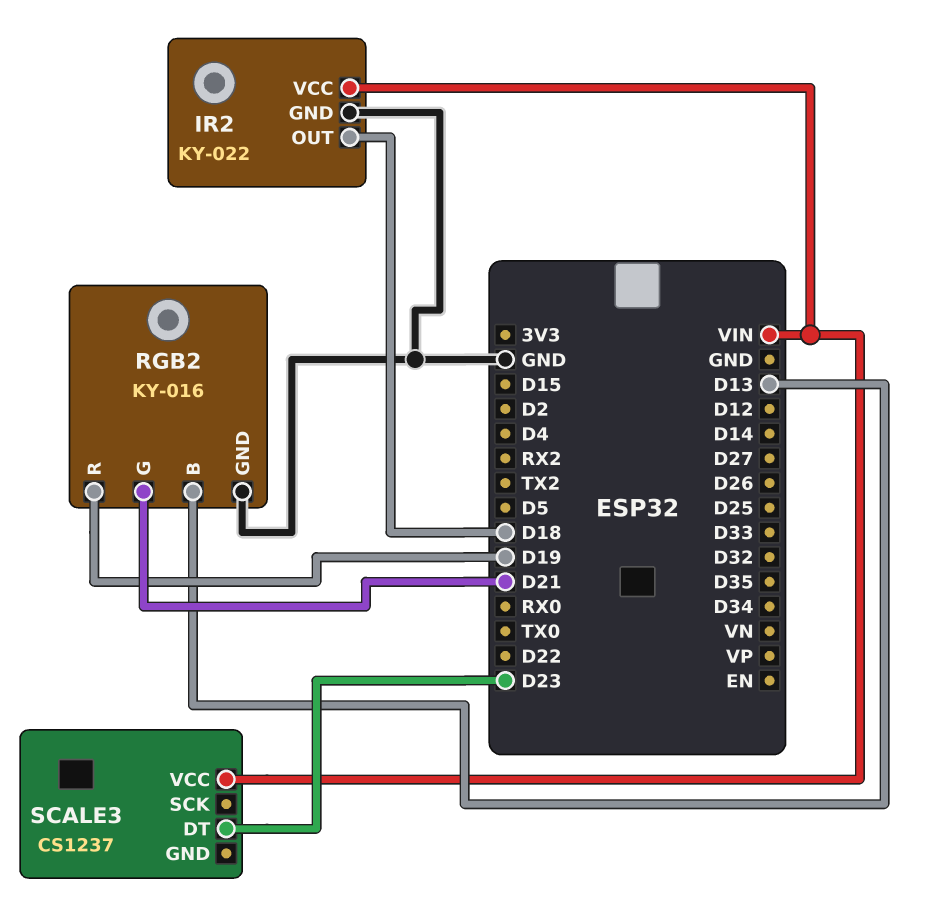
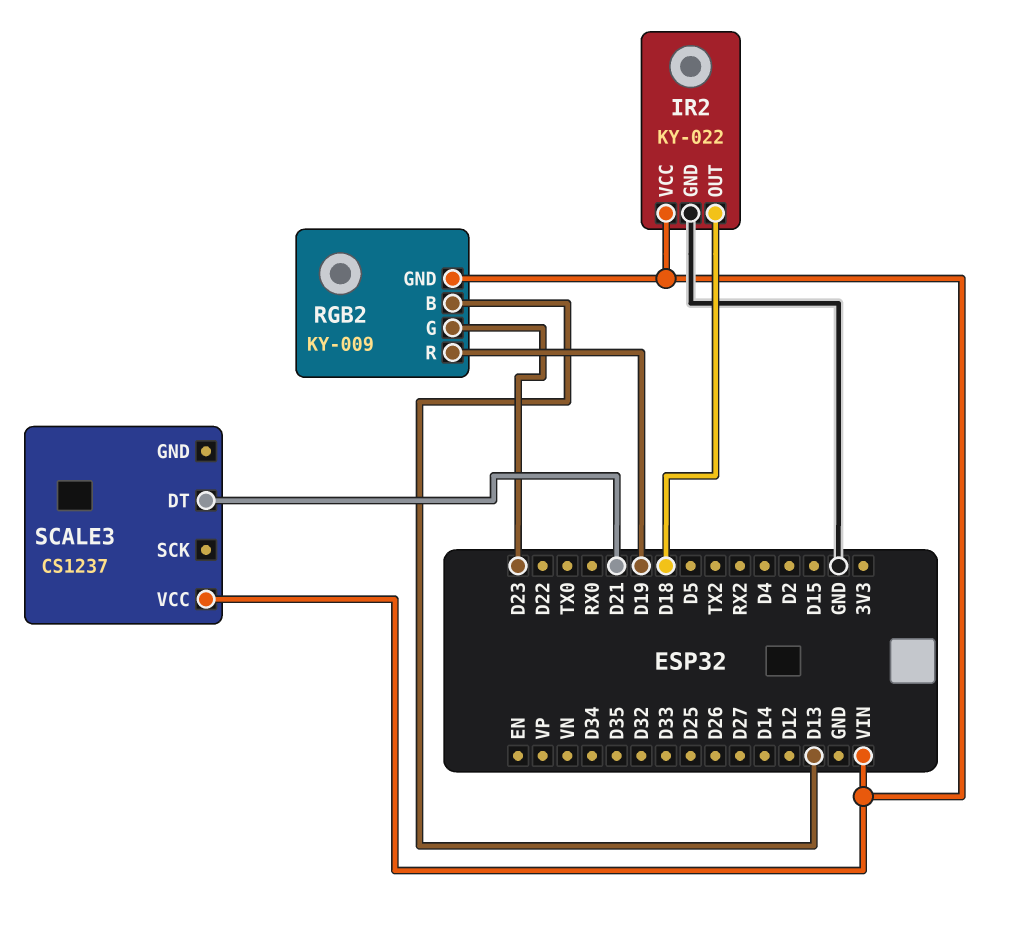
RGB2: KY-016 -> KY-009
RGB2 pin G: D21 -> D23
RGB2 pin GND: GND -> VIN
SCALE3 pin DT: D23 -> D21

